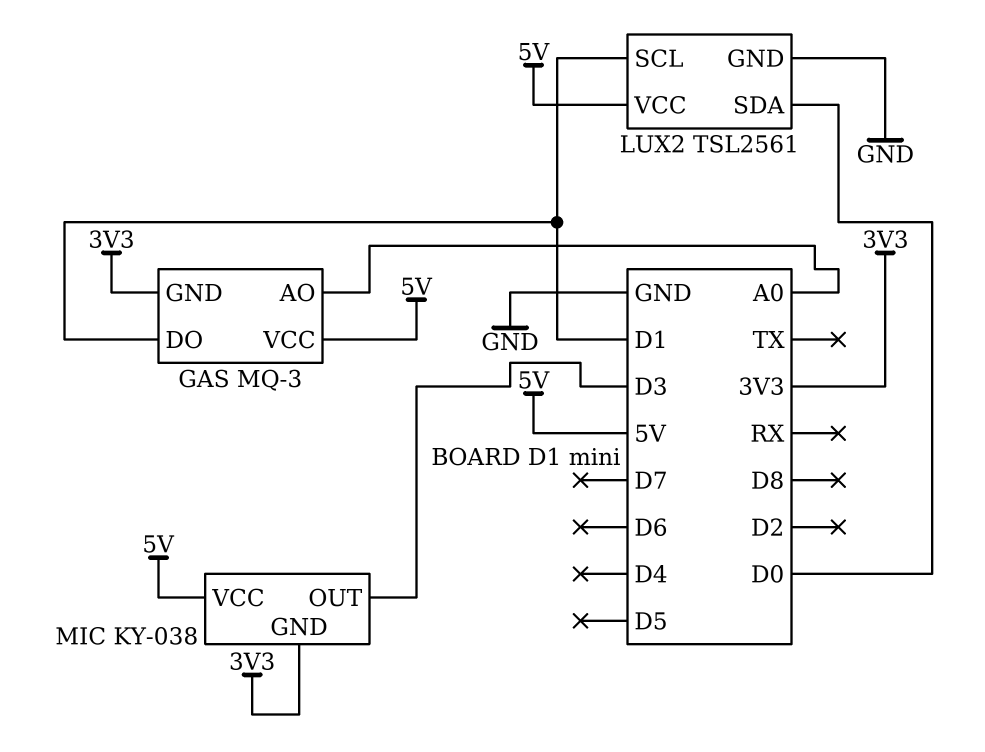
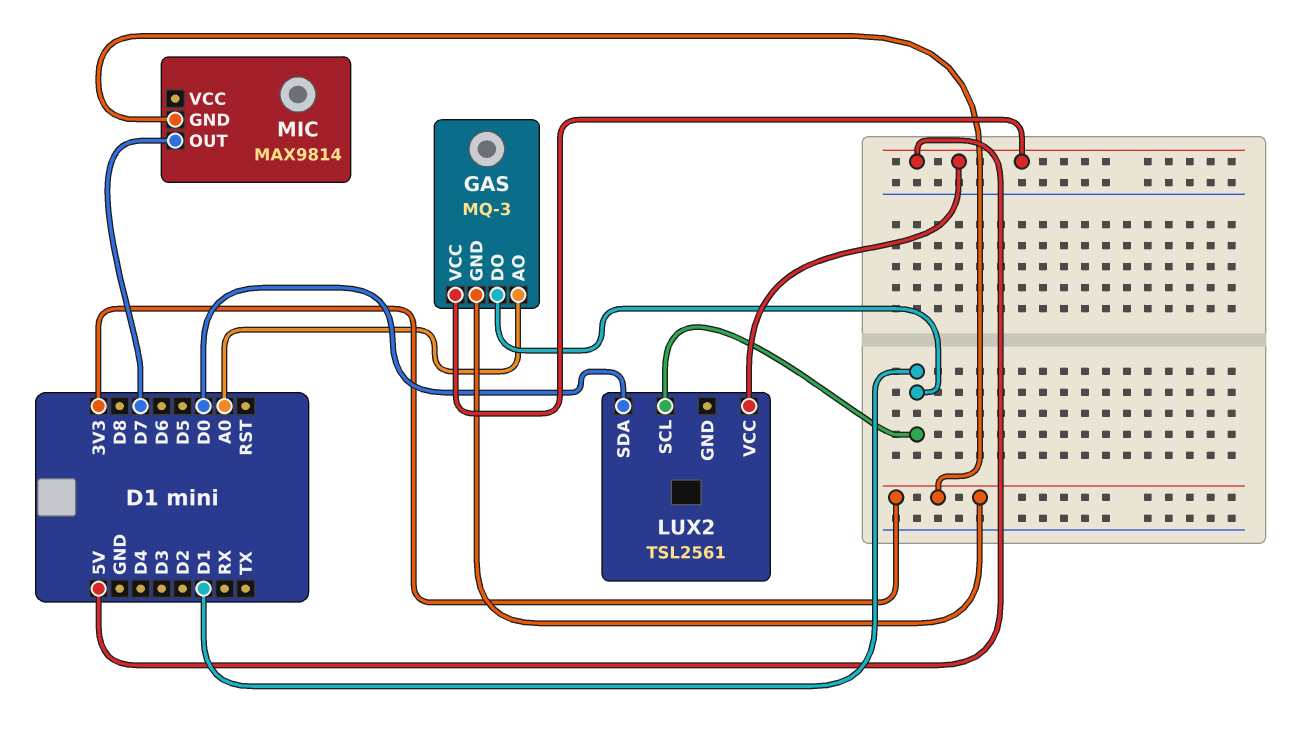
LUX2 pin GND: GND -> none
MIC: KY-038 -> MAX9814
MIC pin OUT: D3 -> D7
MIC pin VCC: 5V -> none

